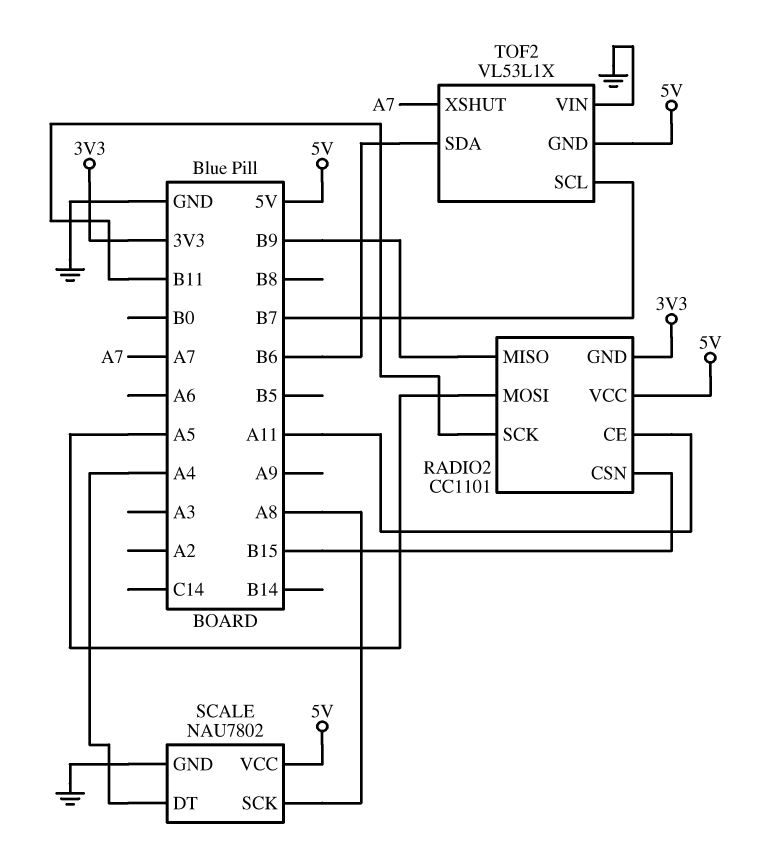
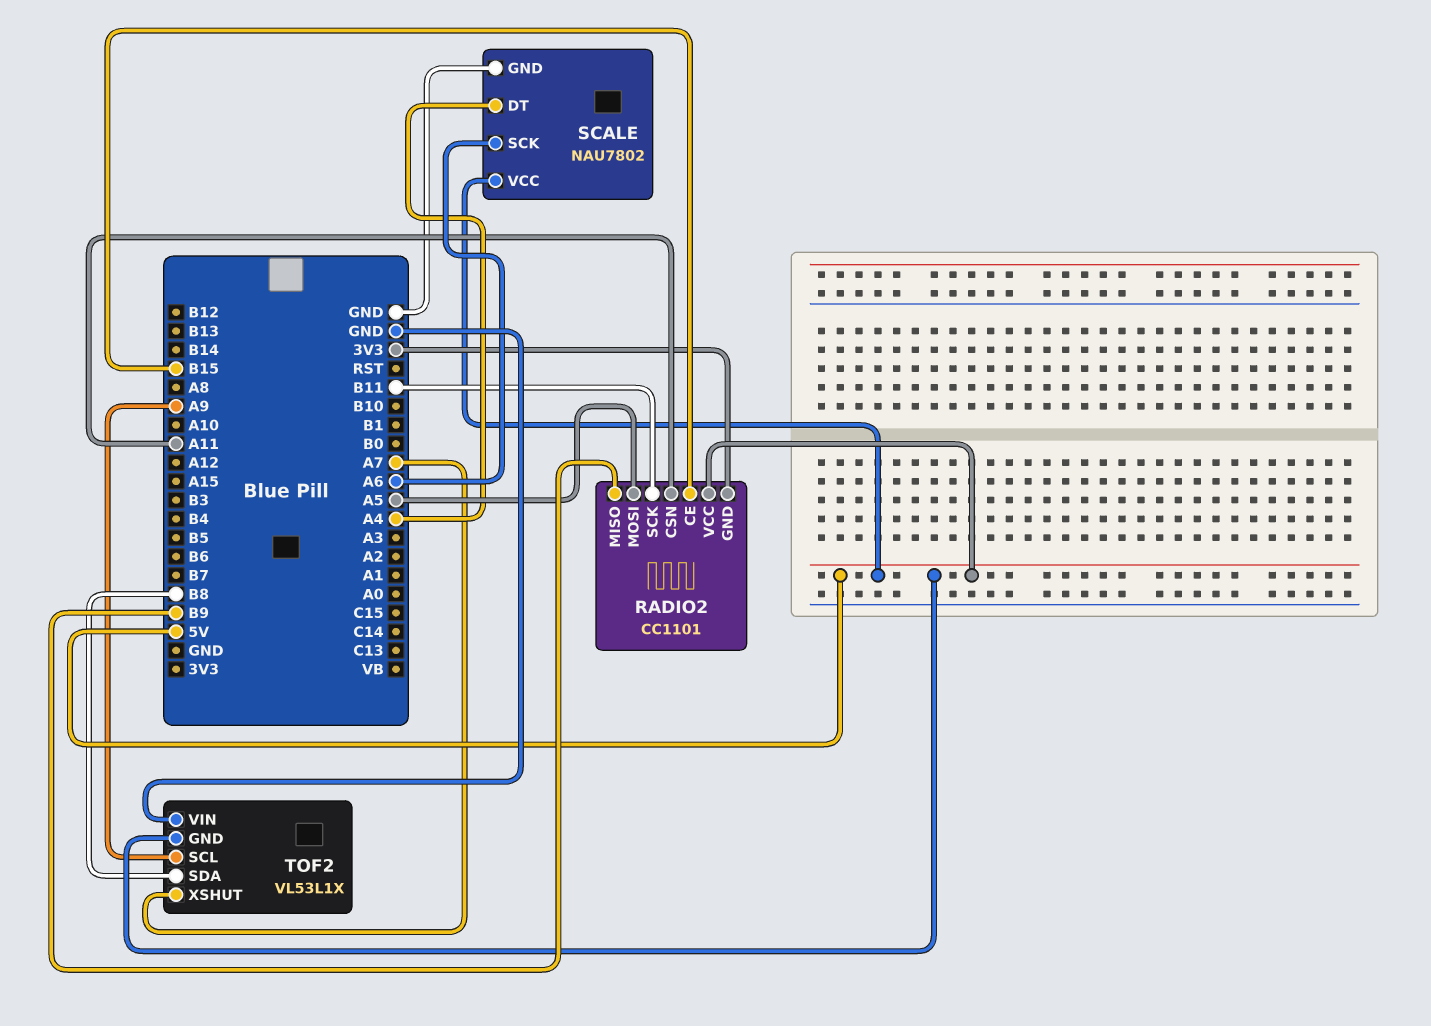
RADIO2 pin CE: A11 -> B15
RADIO2 pin CSN: B15 -> A11
SCALE pin SCK: A8 -> A6
TOF2 pin SCL: B7 -> A9
TOF2 pin SDA: B6 -> B8

